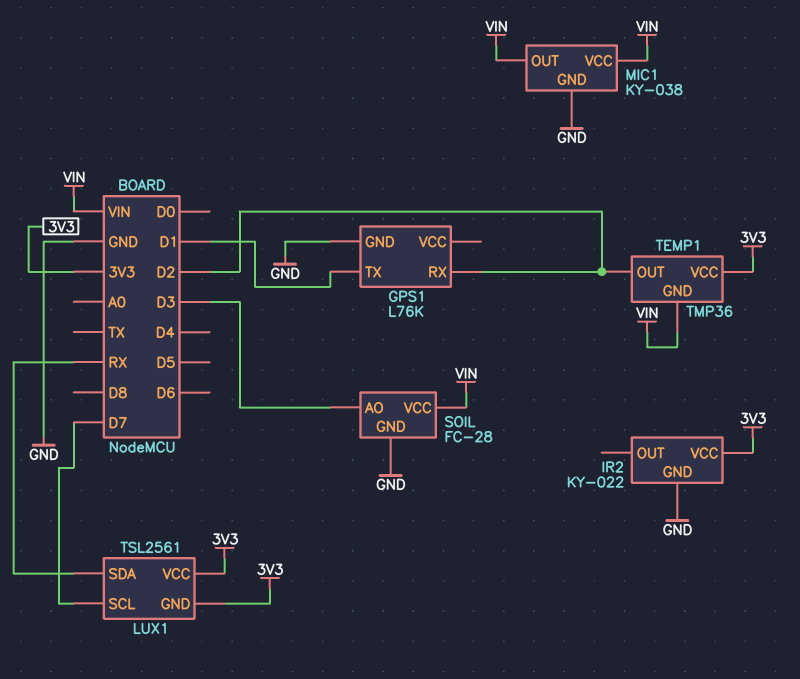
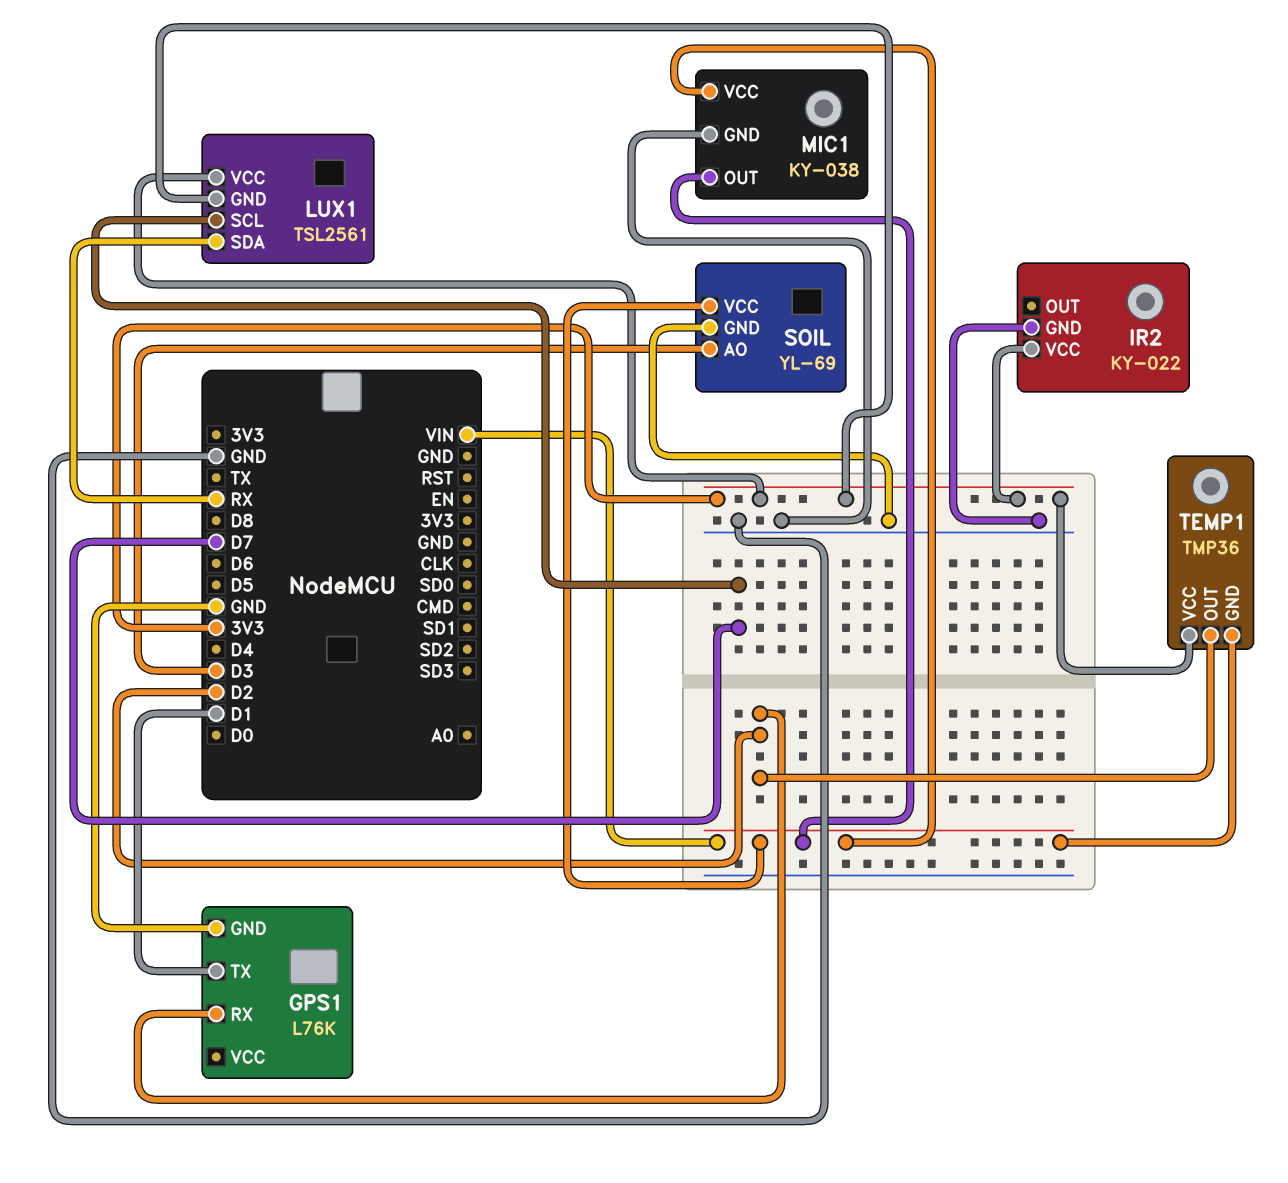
SOIL: FC-28 -> YL-69

